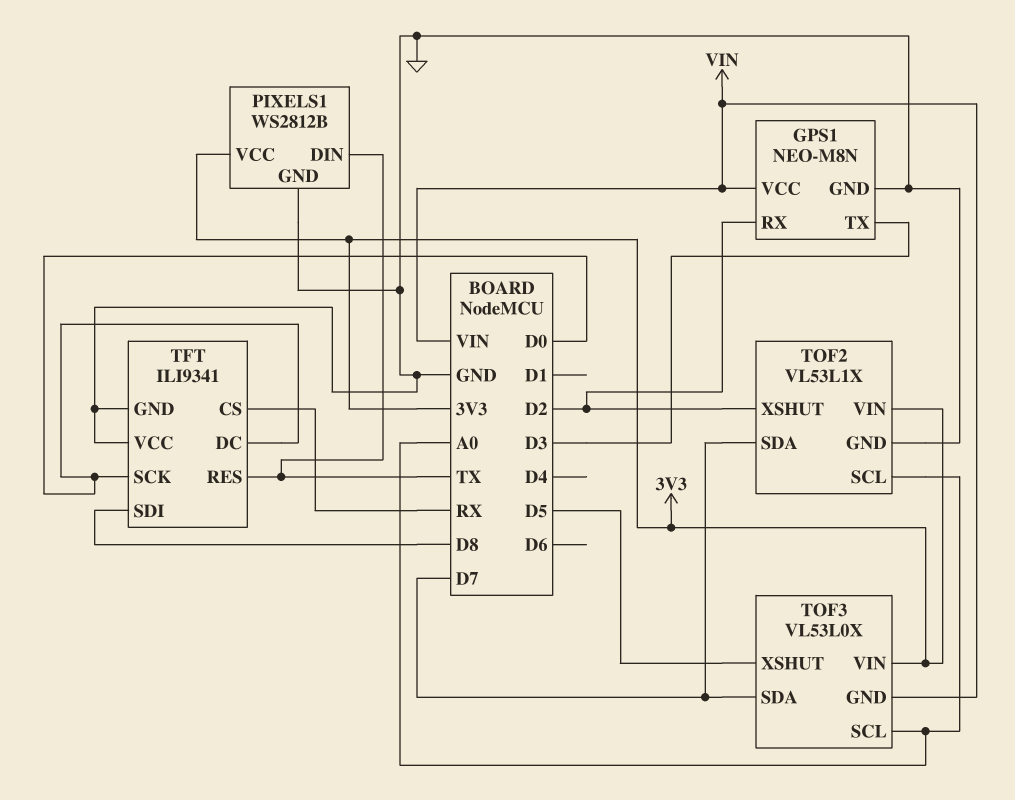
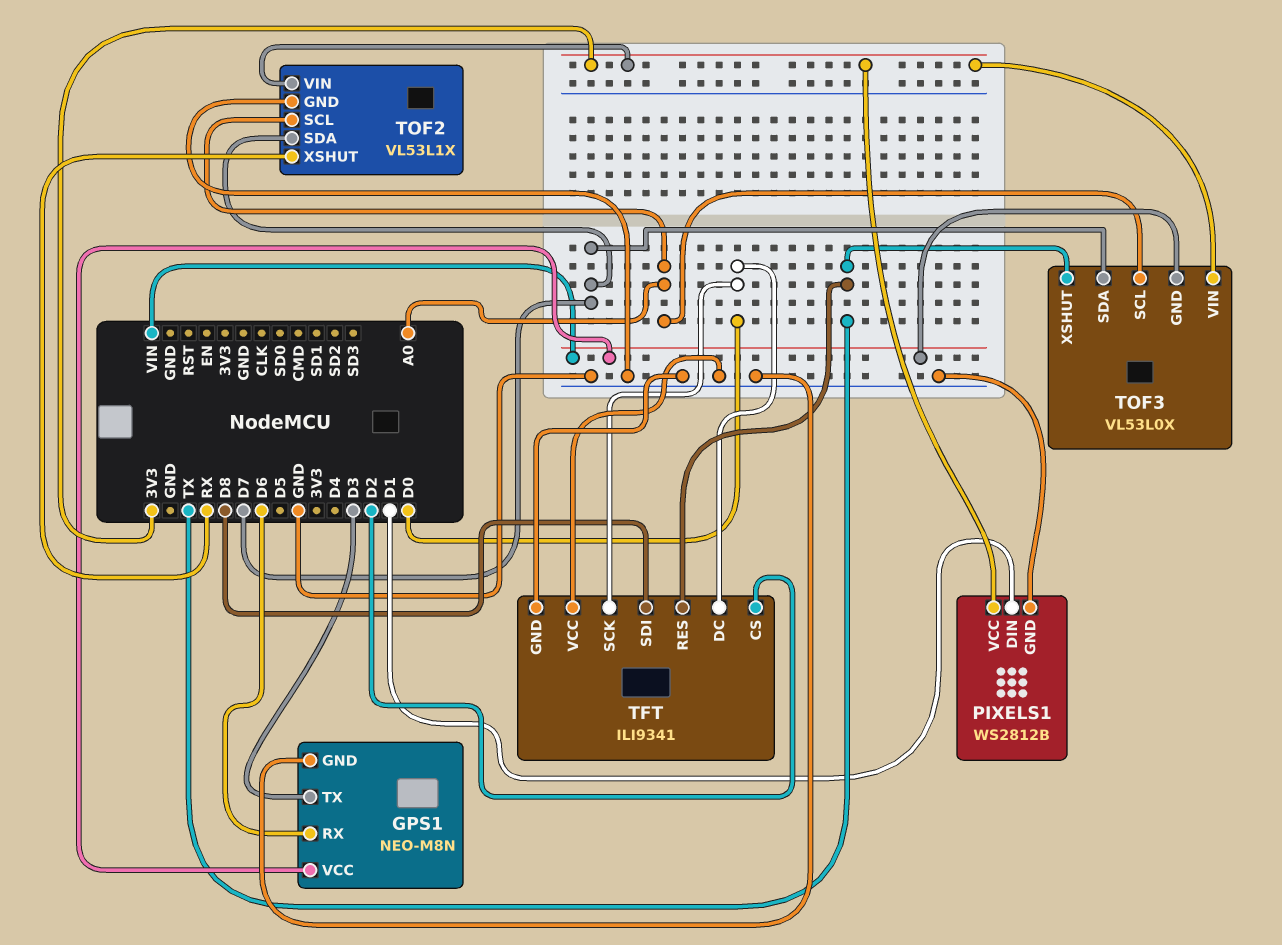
GPS1 pin RX: D2 -> D6
PIXELS1 pin DIN: TX -> D1
TFT pin CS: RX -> D2
TOF2 pin XSHUT: D2 -> RX
TOF3 pin XSHUT: D5 -> TX

